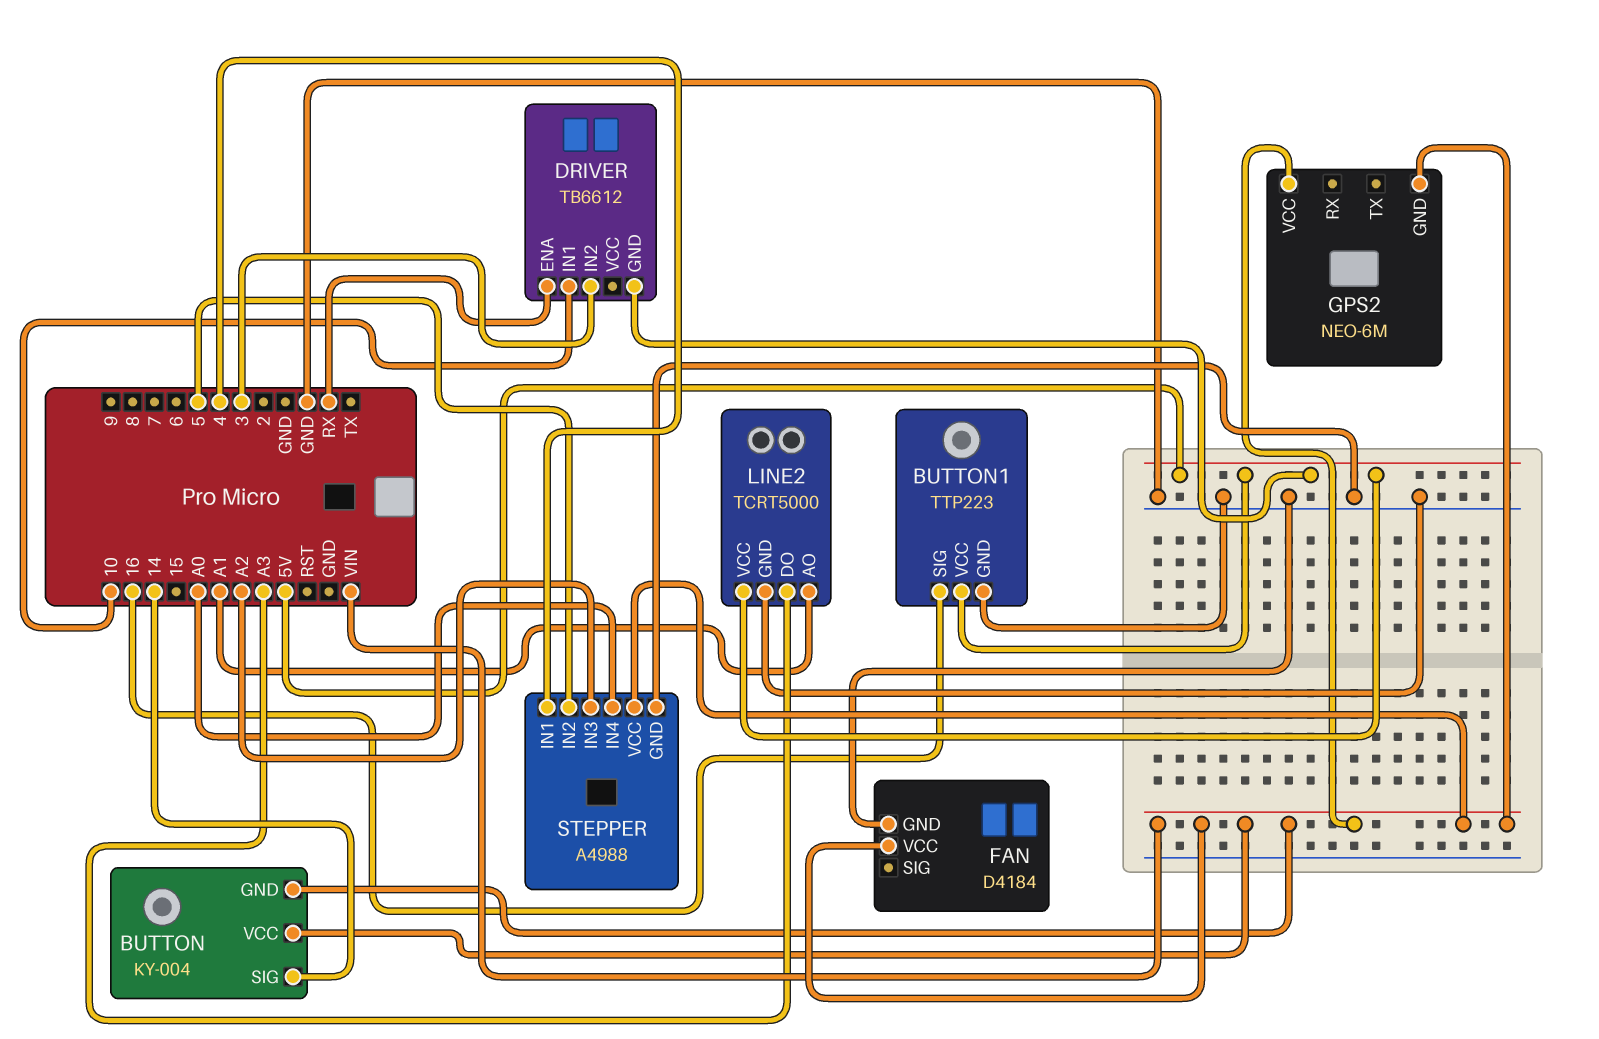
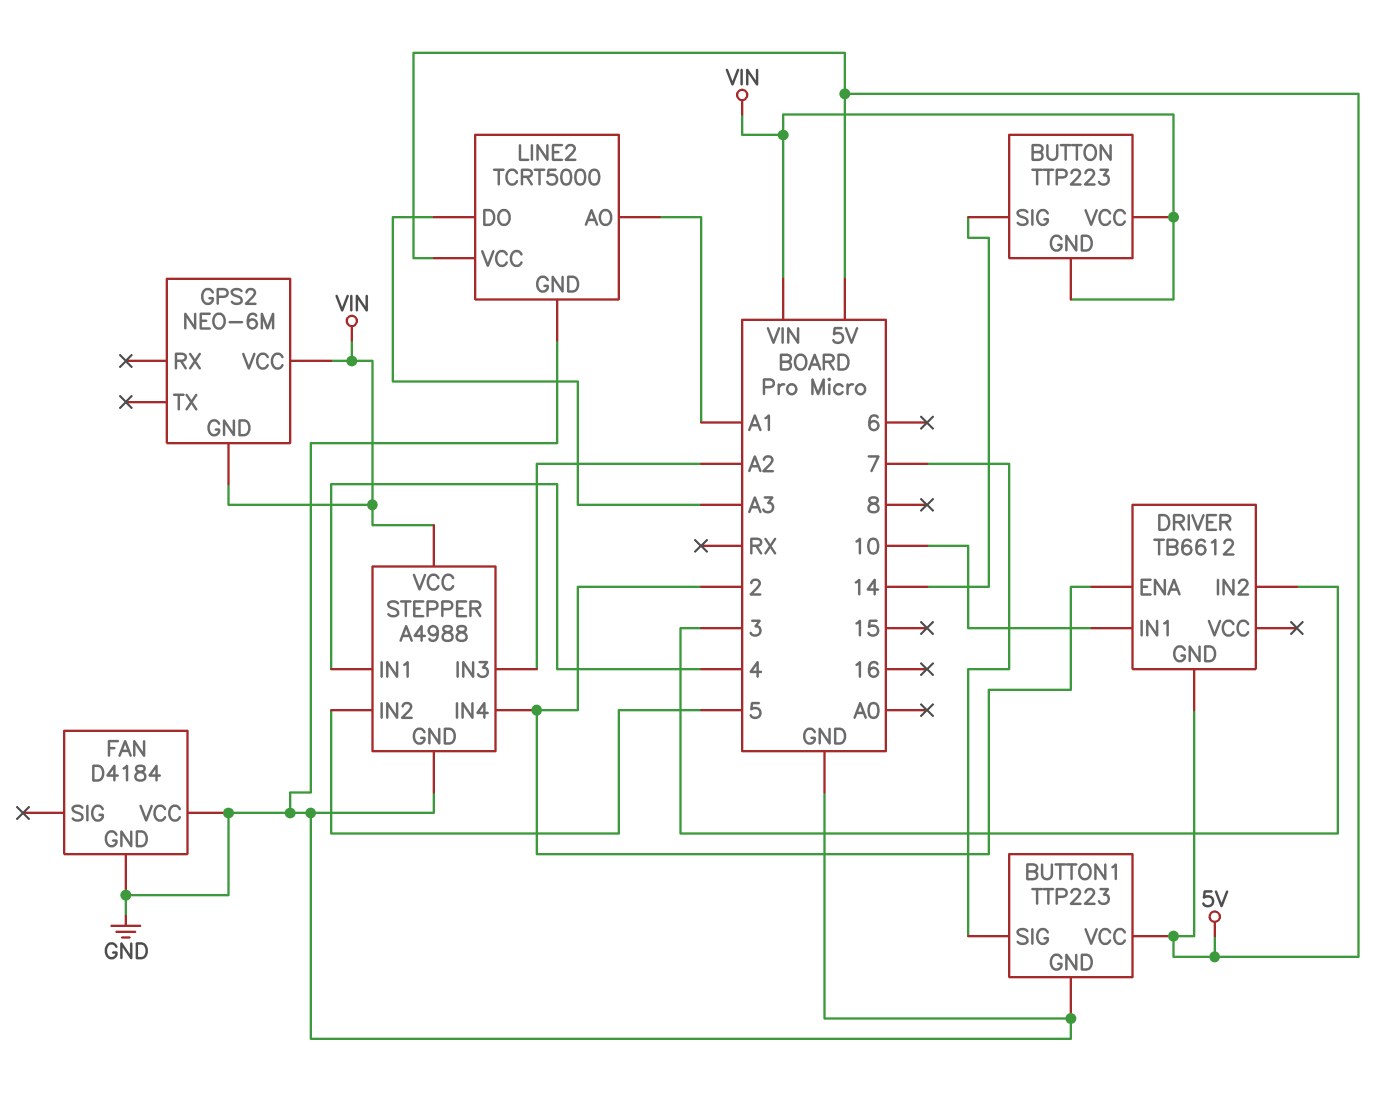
BUTTON: KY-004 -> TTP223
BUTTON1 pin SIG: 16 -> 7
DRIVER pin ENA: RX -> 2
FAN pin VCC: VIN -> GND
STEPPER pin IN4: A0 -> 2

